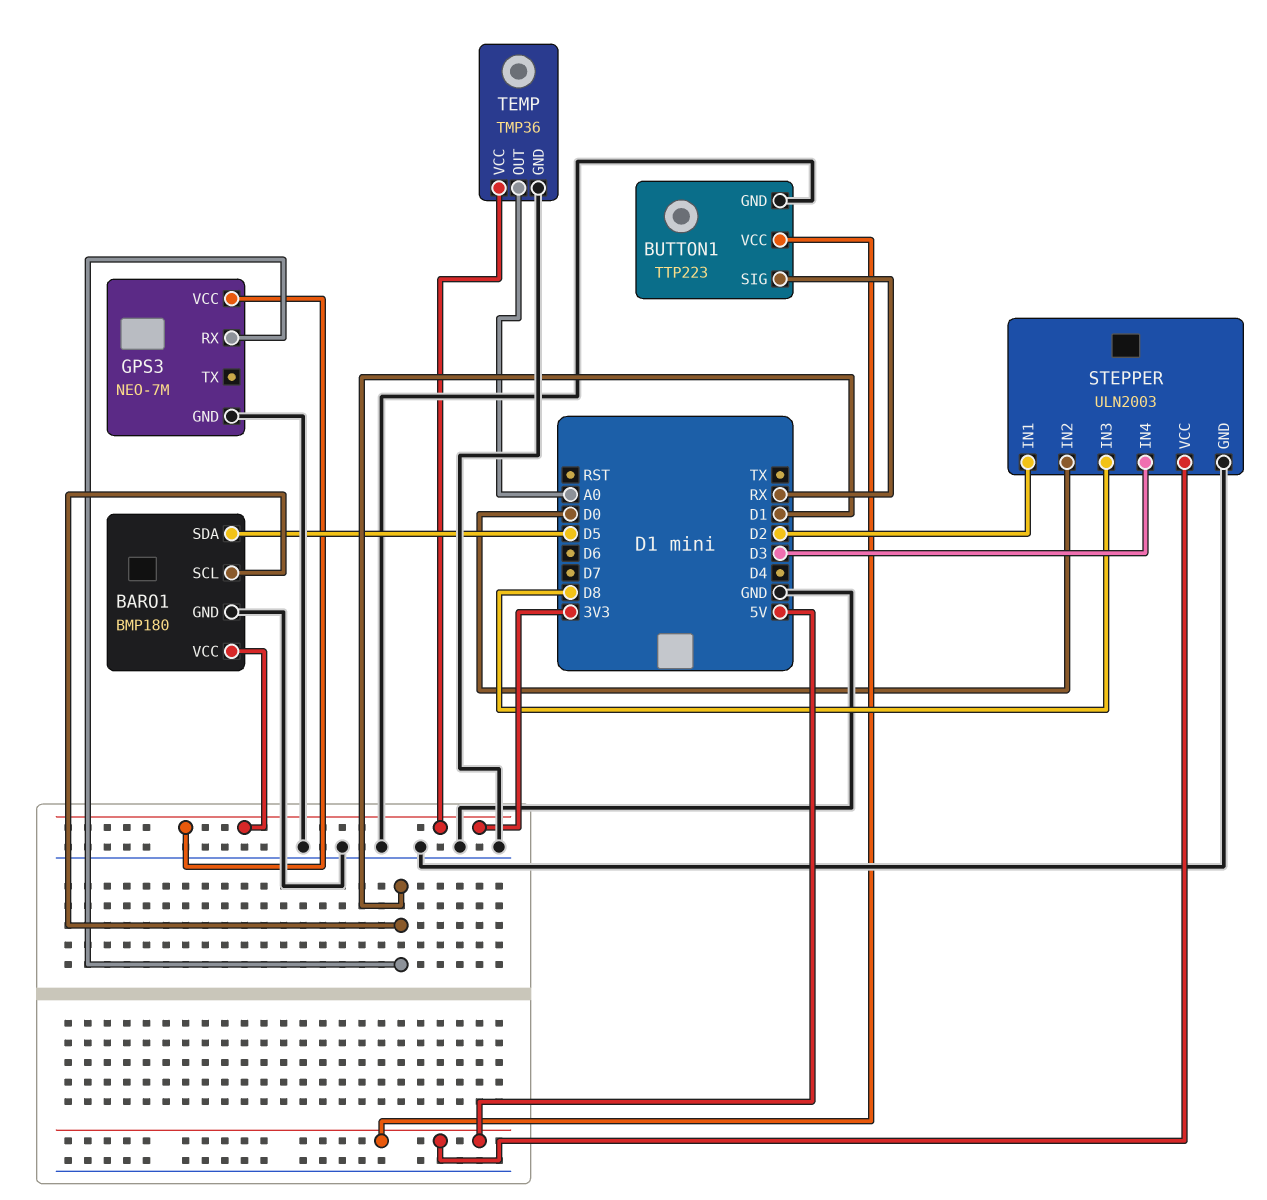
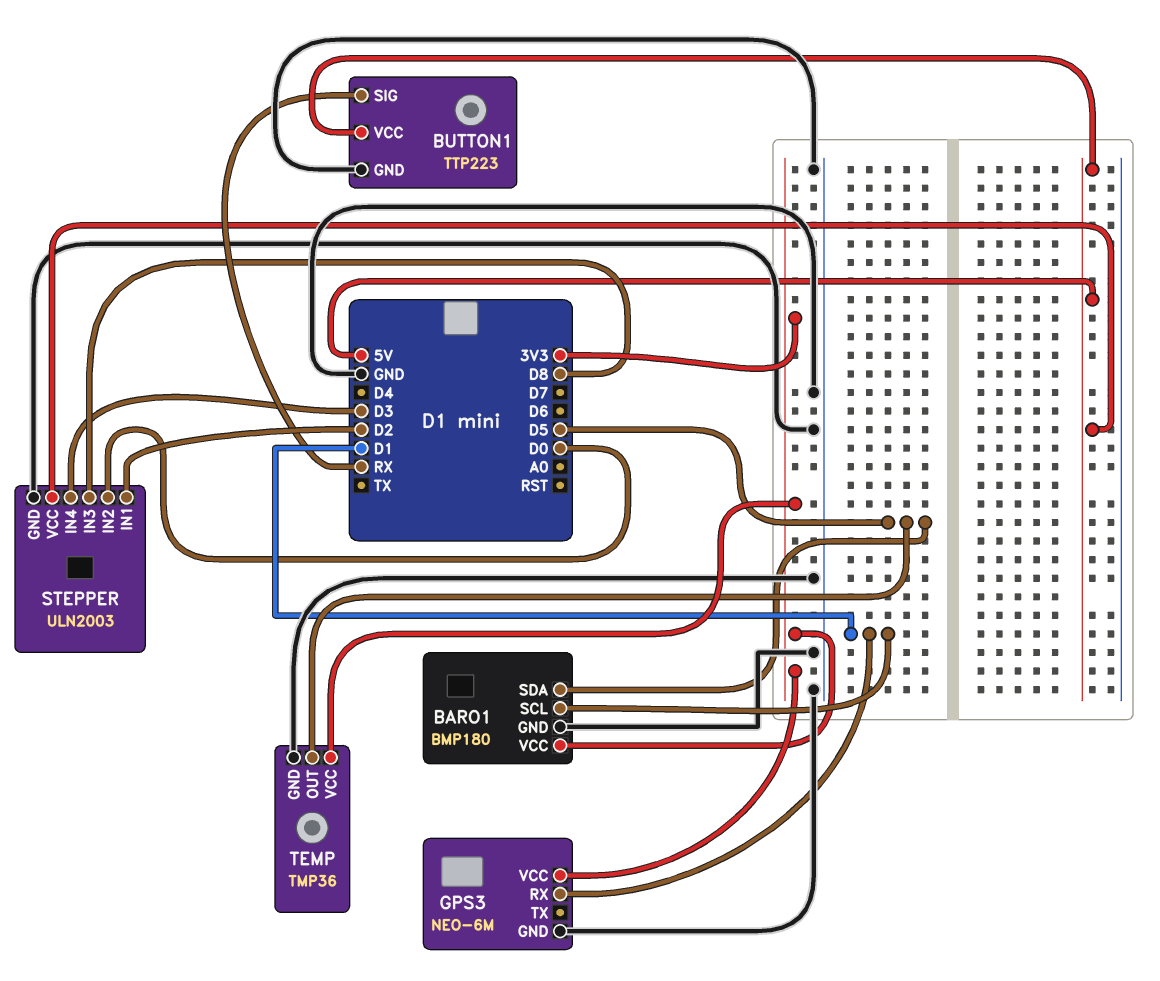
GPS3: NEO-7M -> NEO-6M
TEMP pin OUT: A0 -> D5

